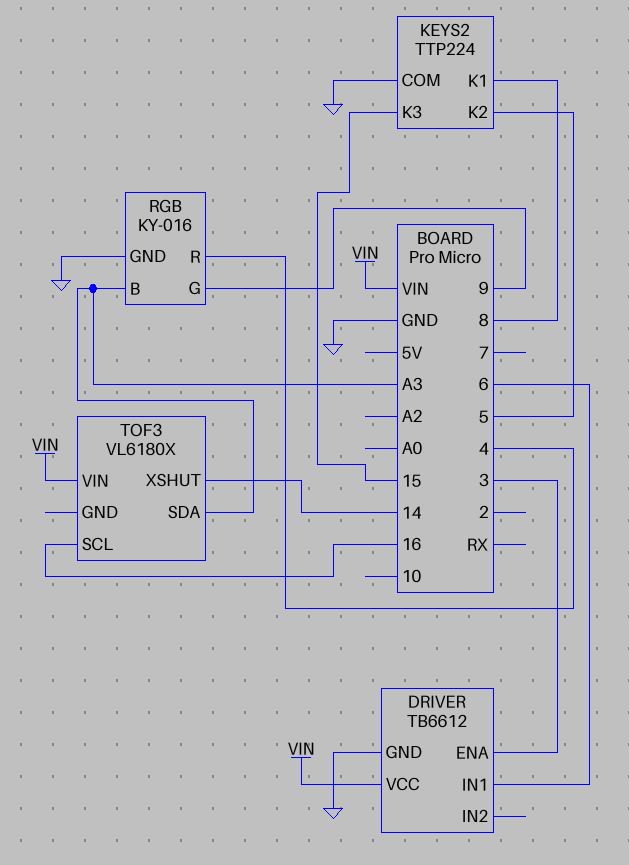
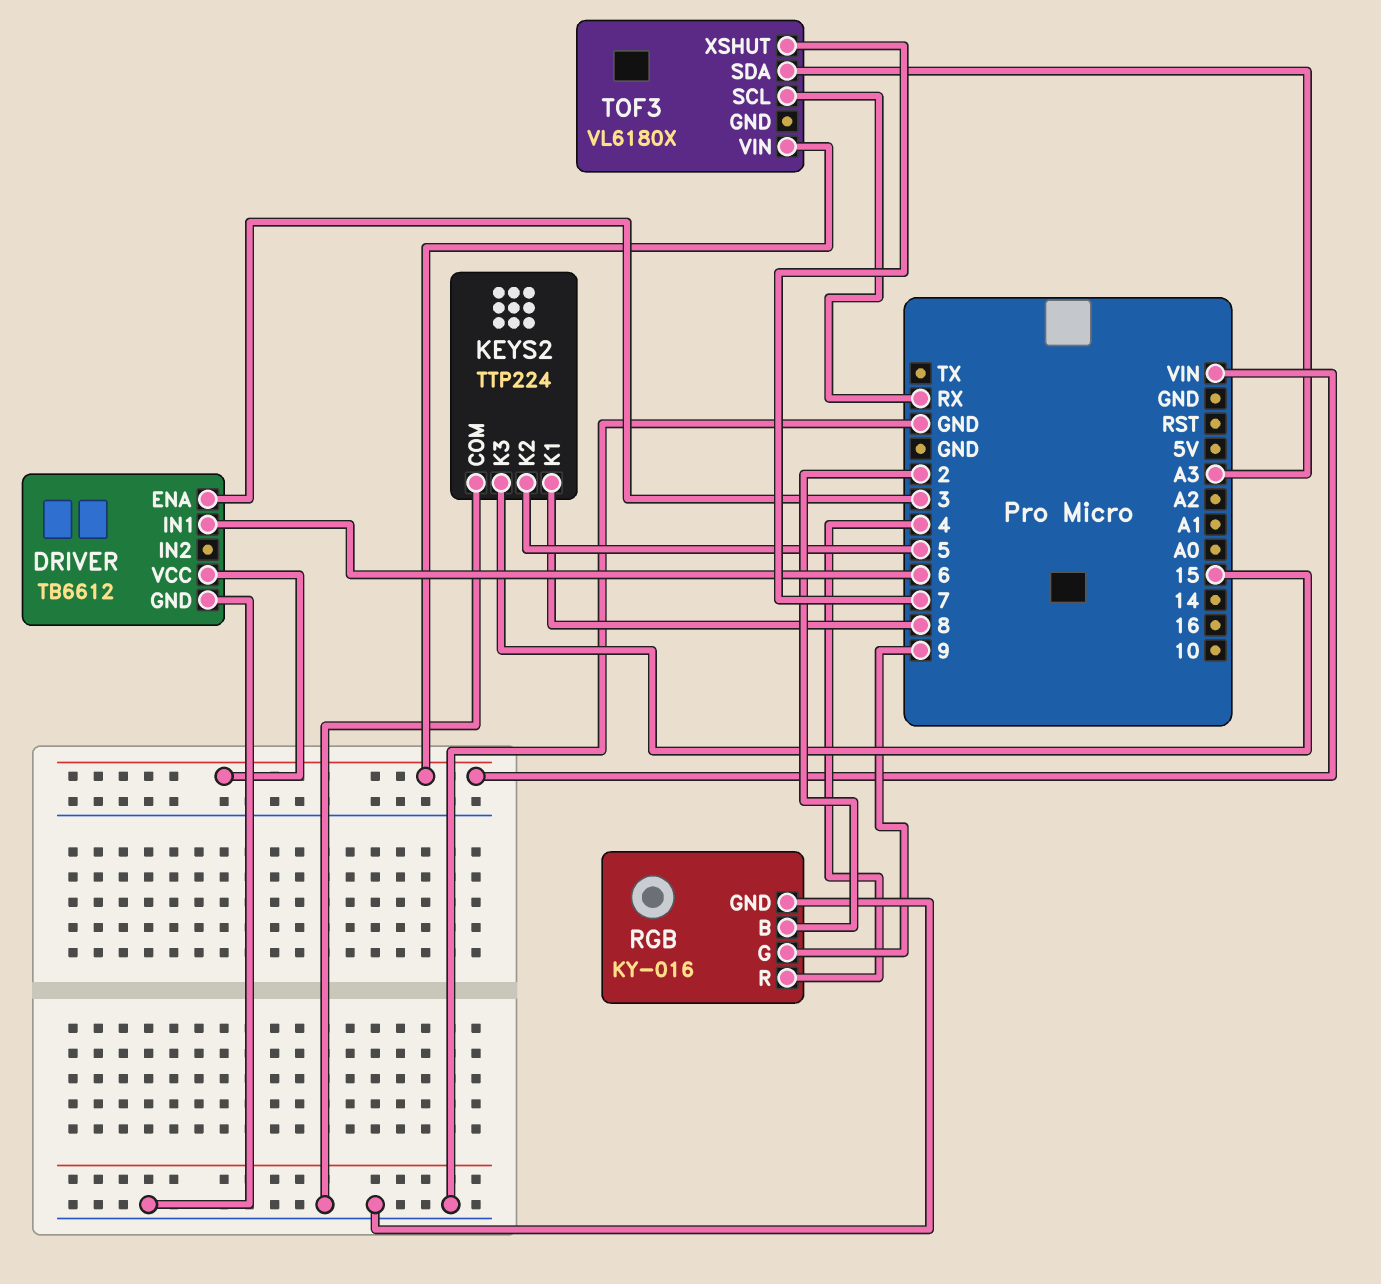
RGB pin B: A3 -> 2
TOF3 pin SCL: 16 -> RX
TOF3 pin XSHUT: 14 -> 7

